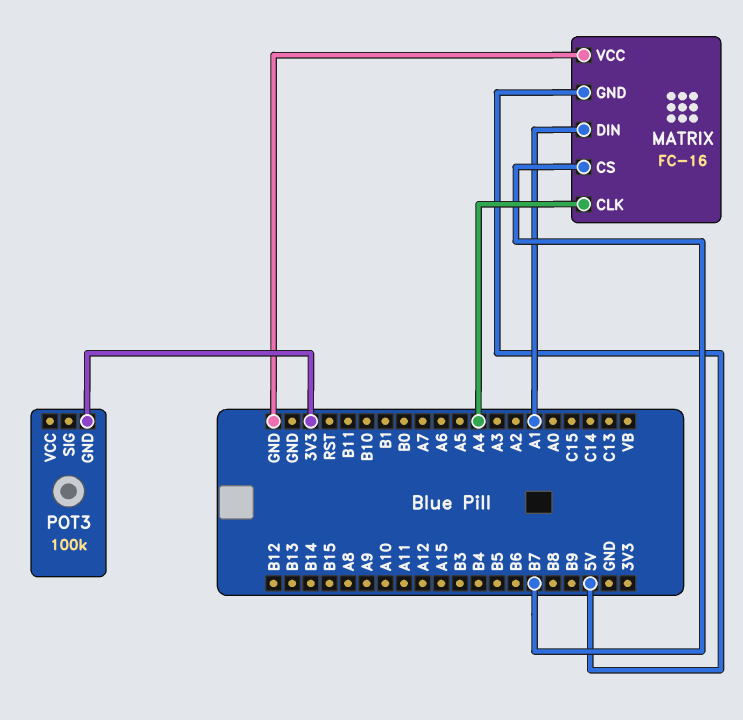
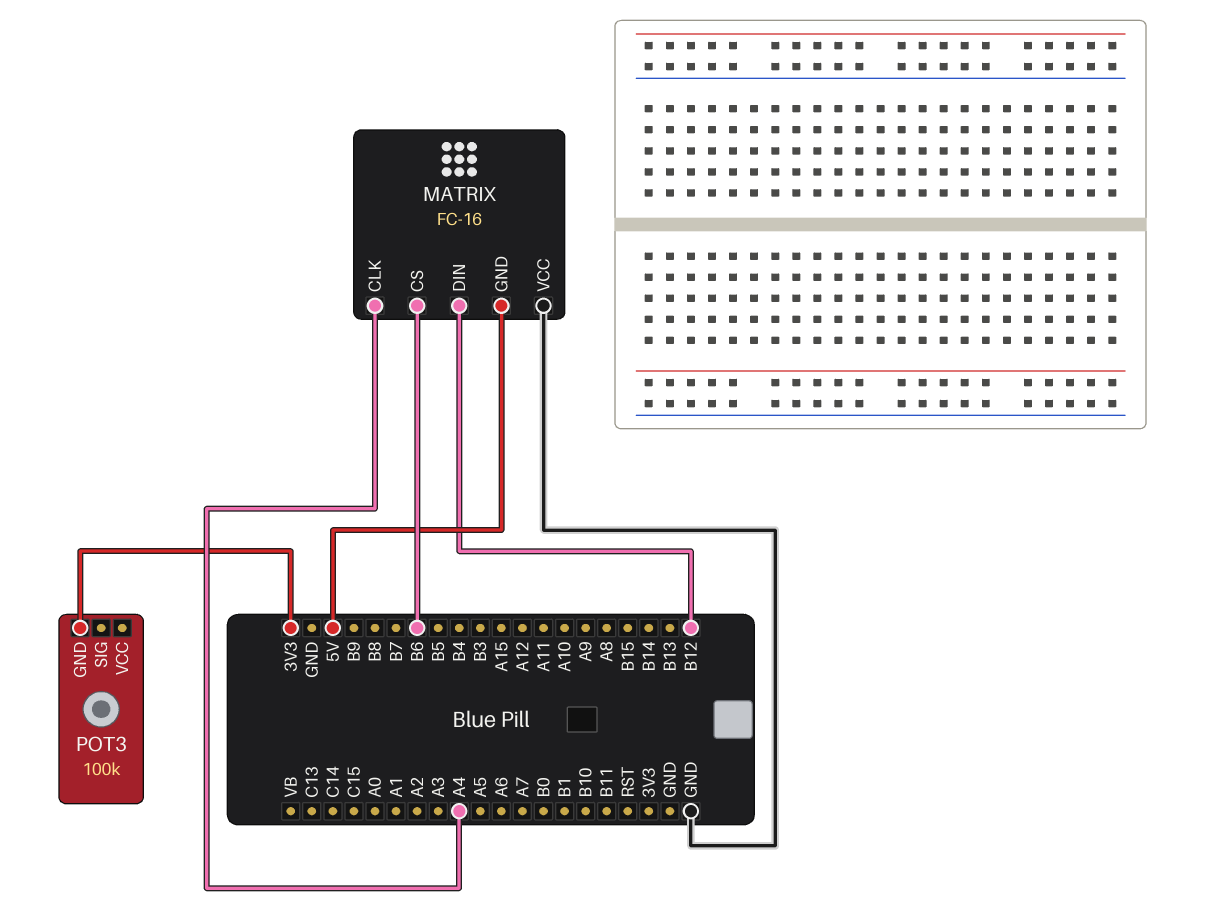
MATRIX pin CS: B7 -> B6
MATRIX pin DIN: A1 -> B12

